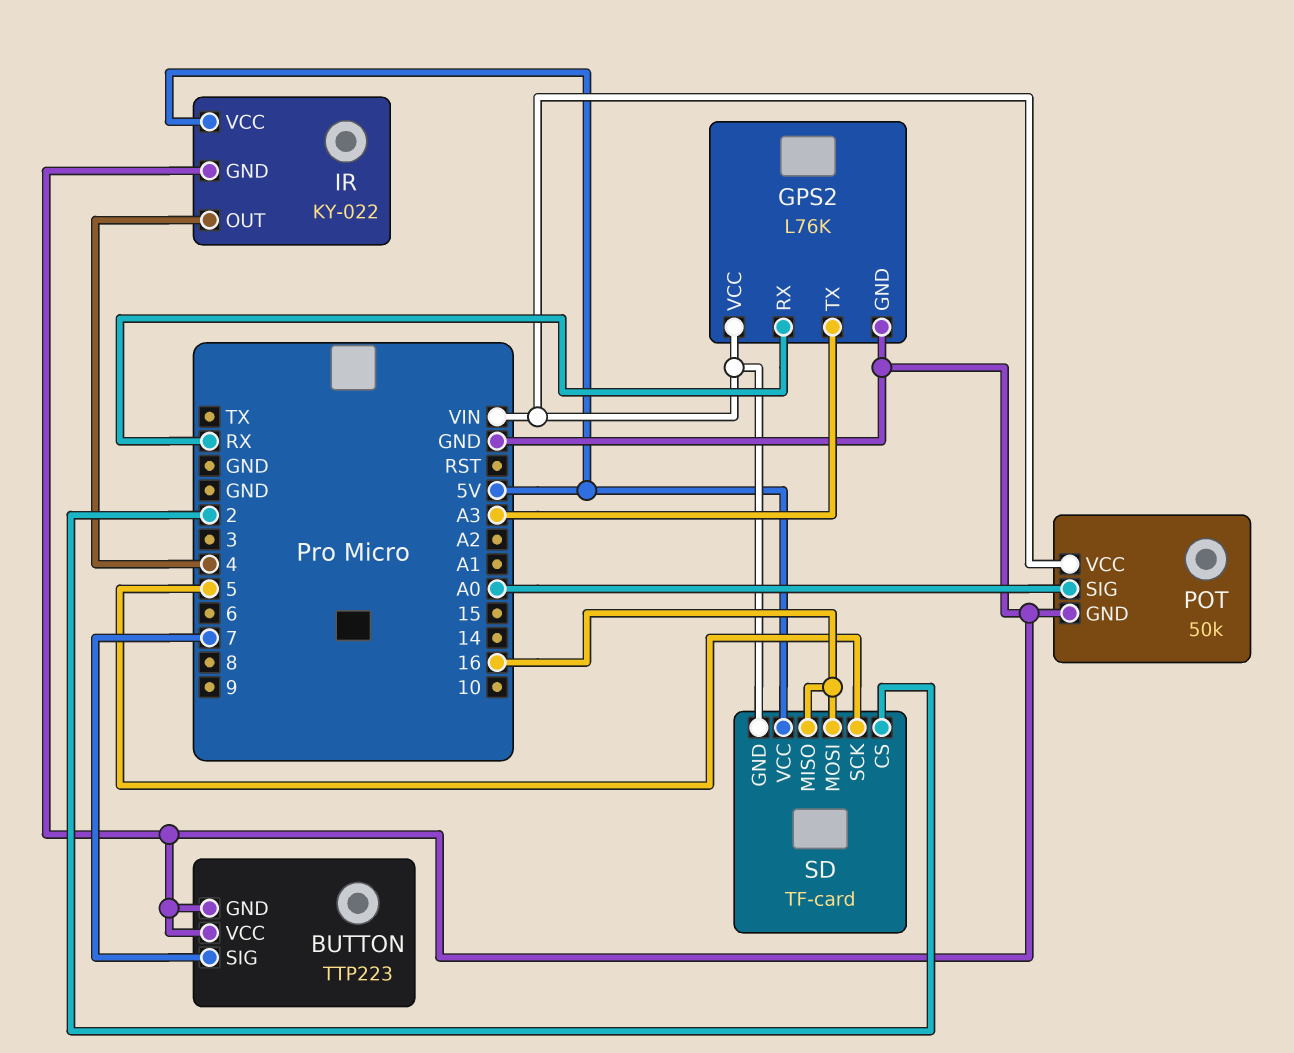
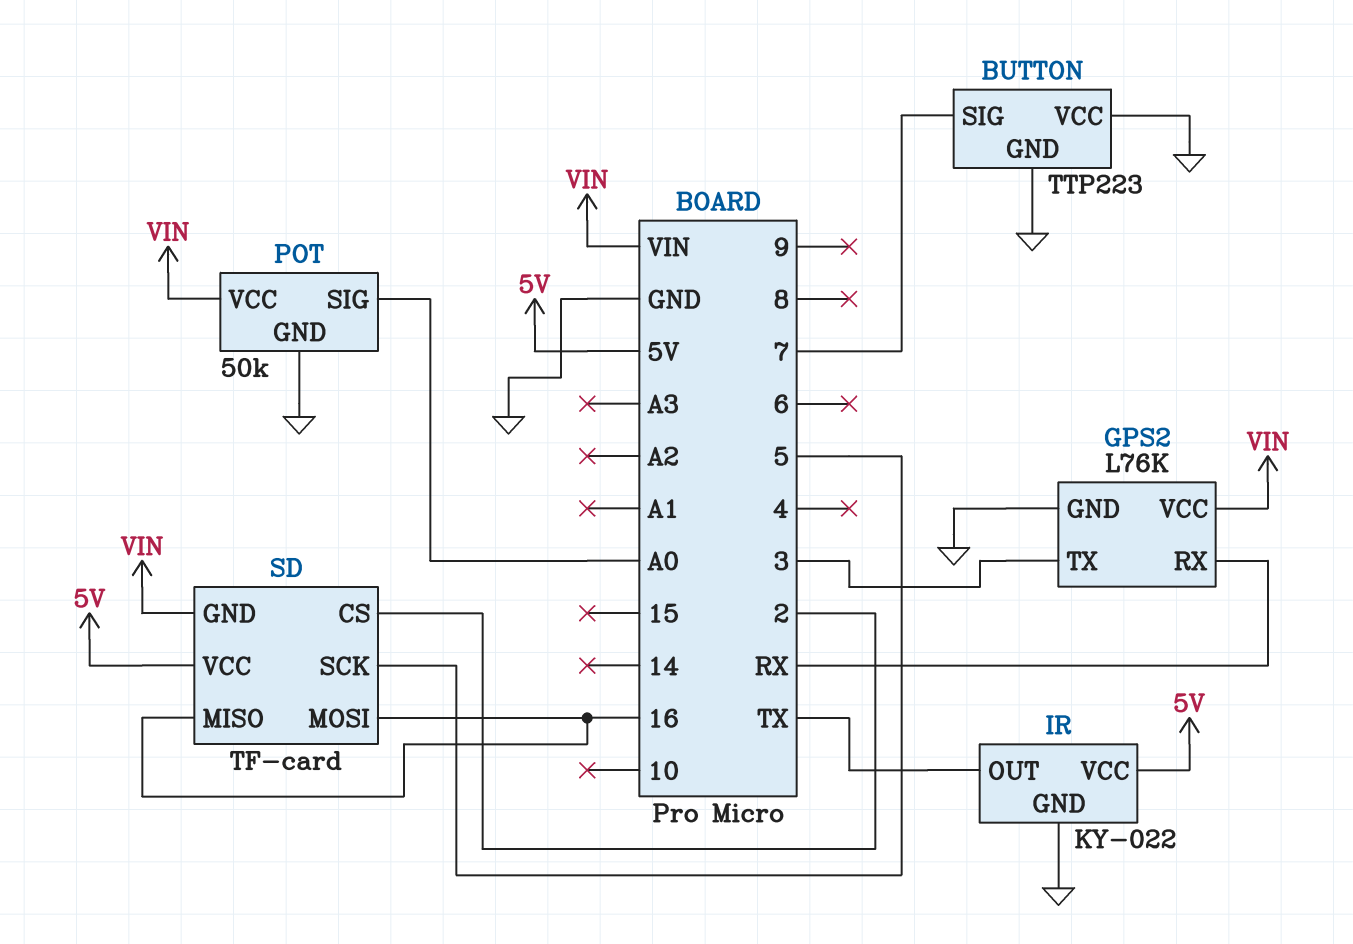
GPS2 pin TX: A3 -> 3
IR pin OUT: 4 -> TX

